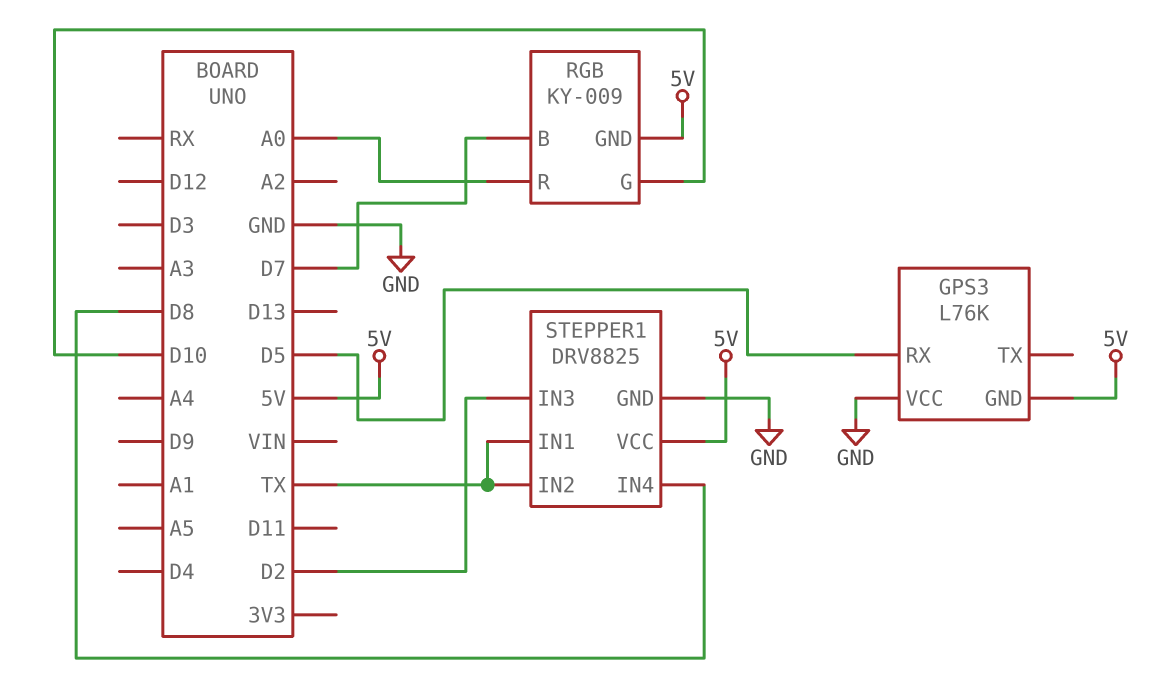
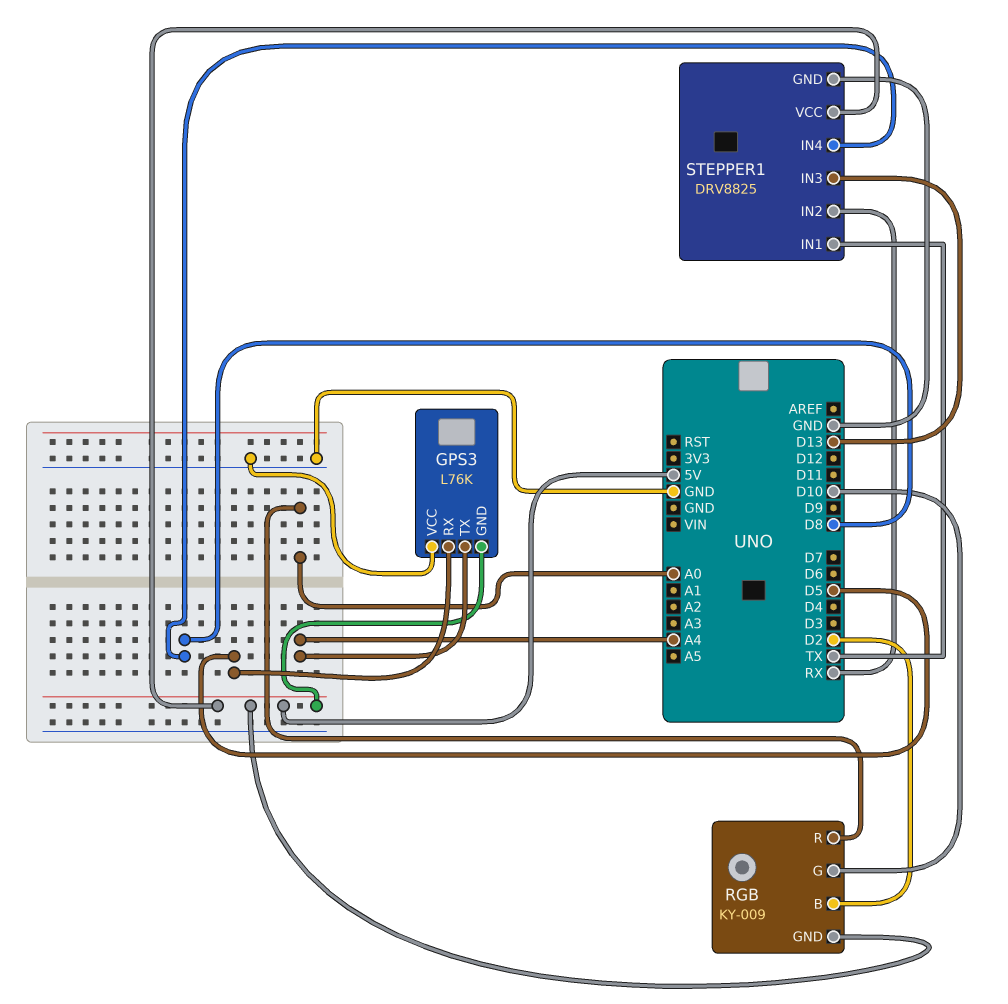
GPS3 pin TX: none -> A4
RGB pin B: D7 -> D2
STEPPER1 pin IN2: TX -> RX
STEPPER1 pin IN3: D2 -> D13

